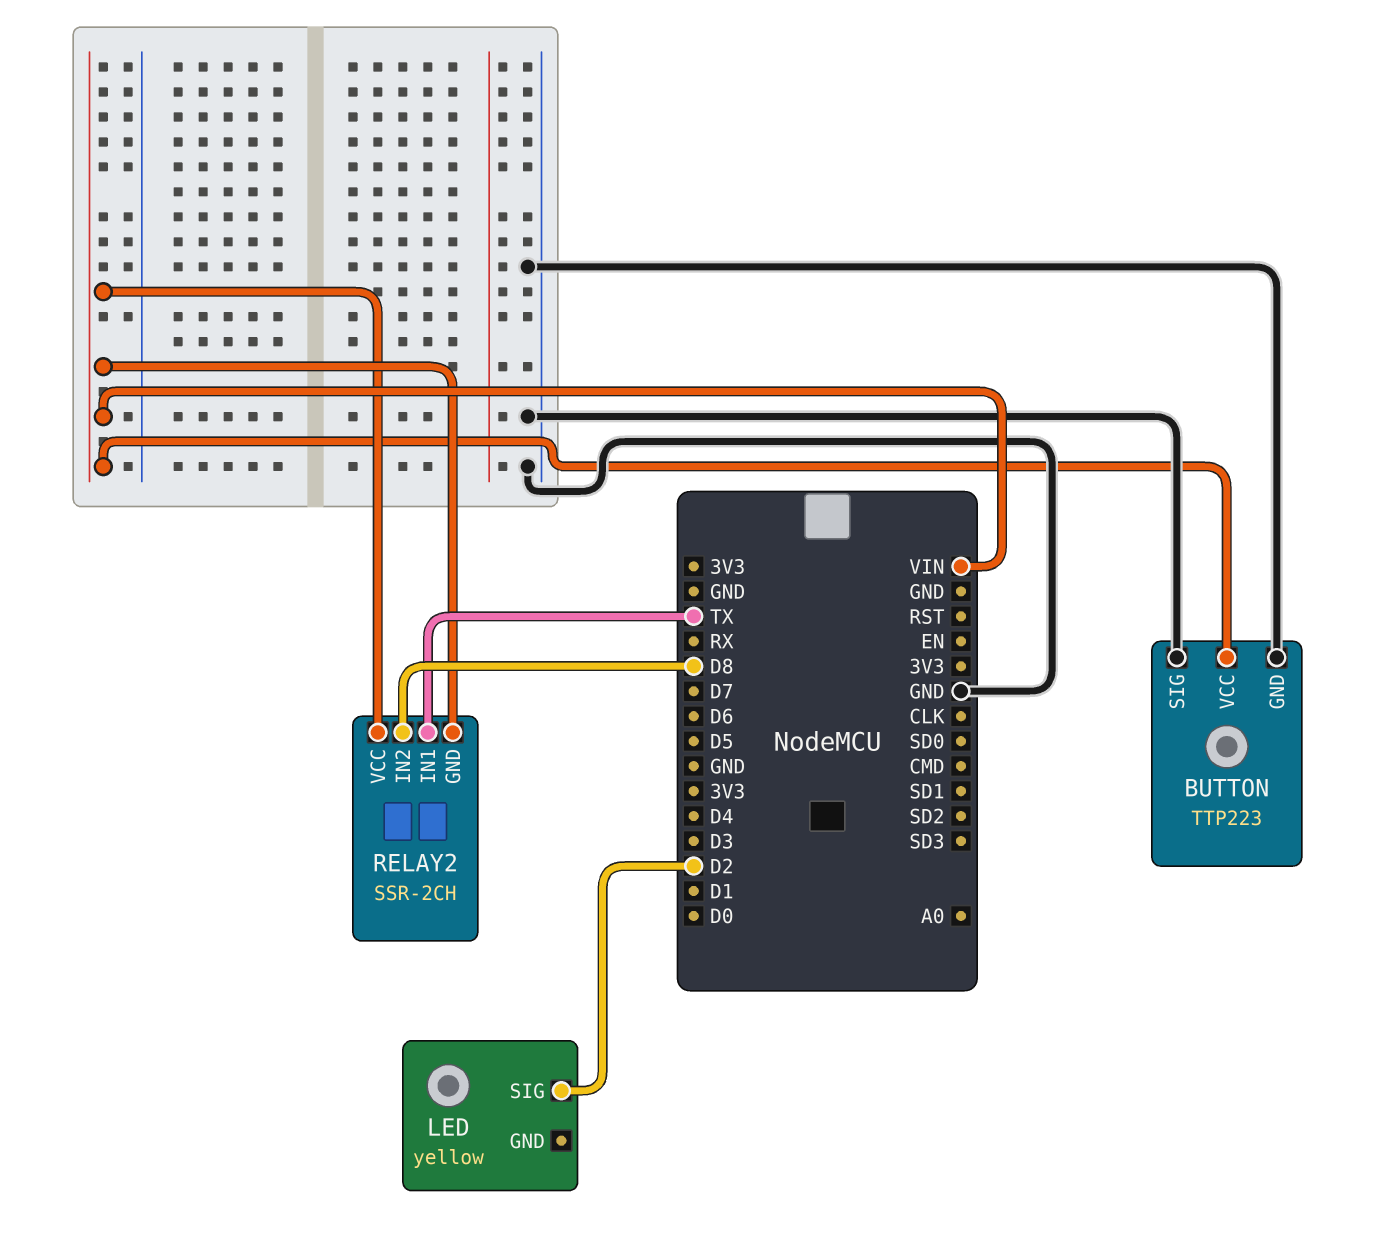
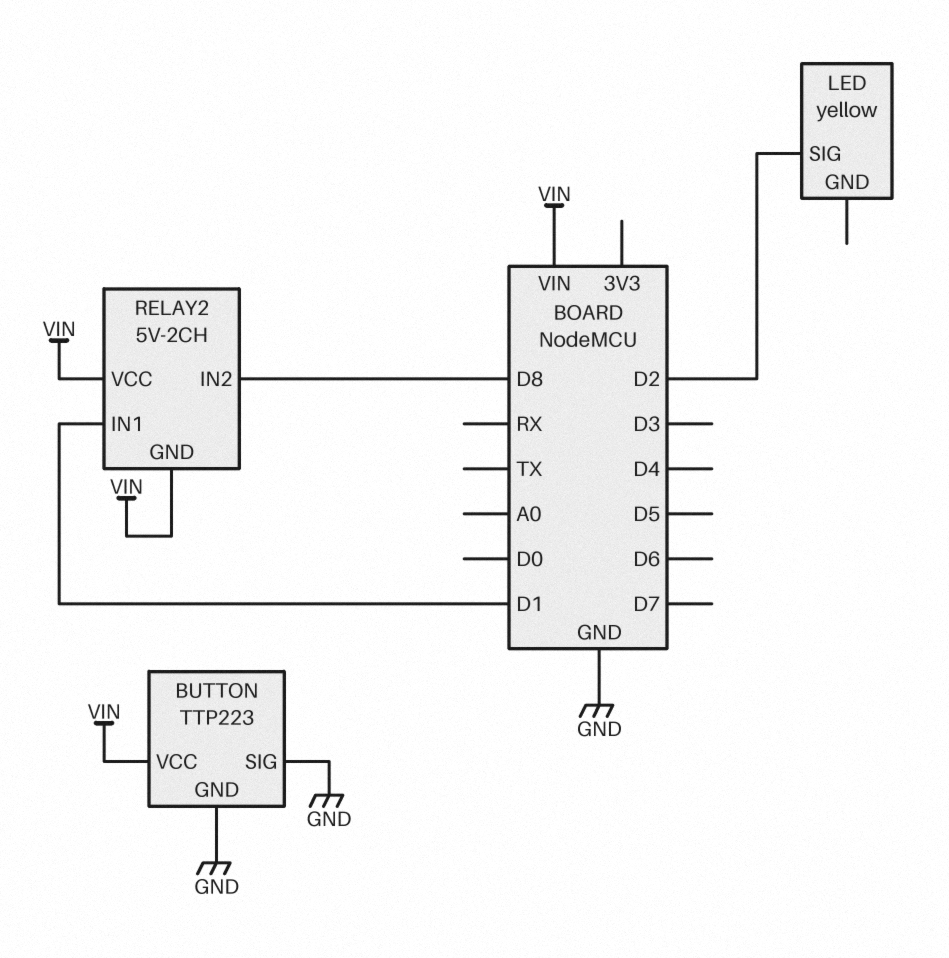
RELAY2: SSR-2CH -> 5V-2CH
RELAY2 pin IN1: TX -> D1

